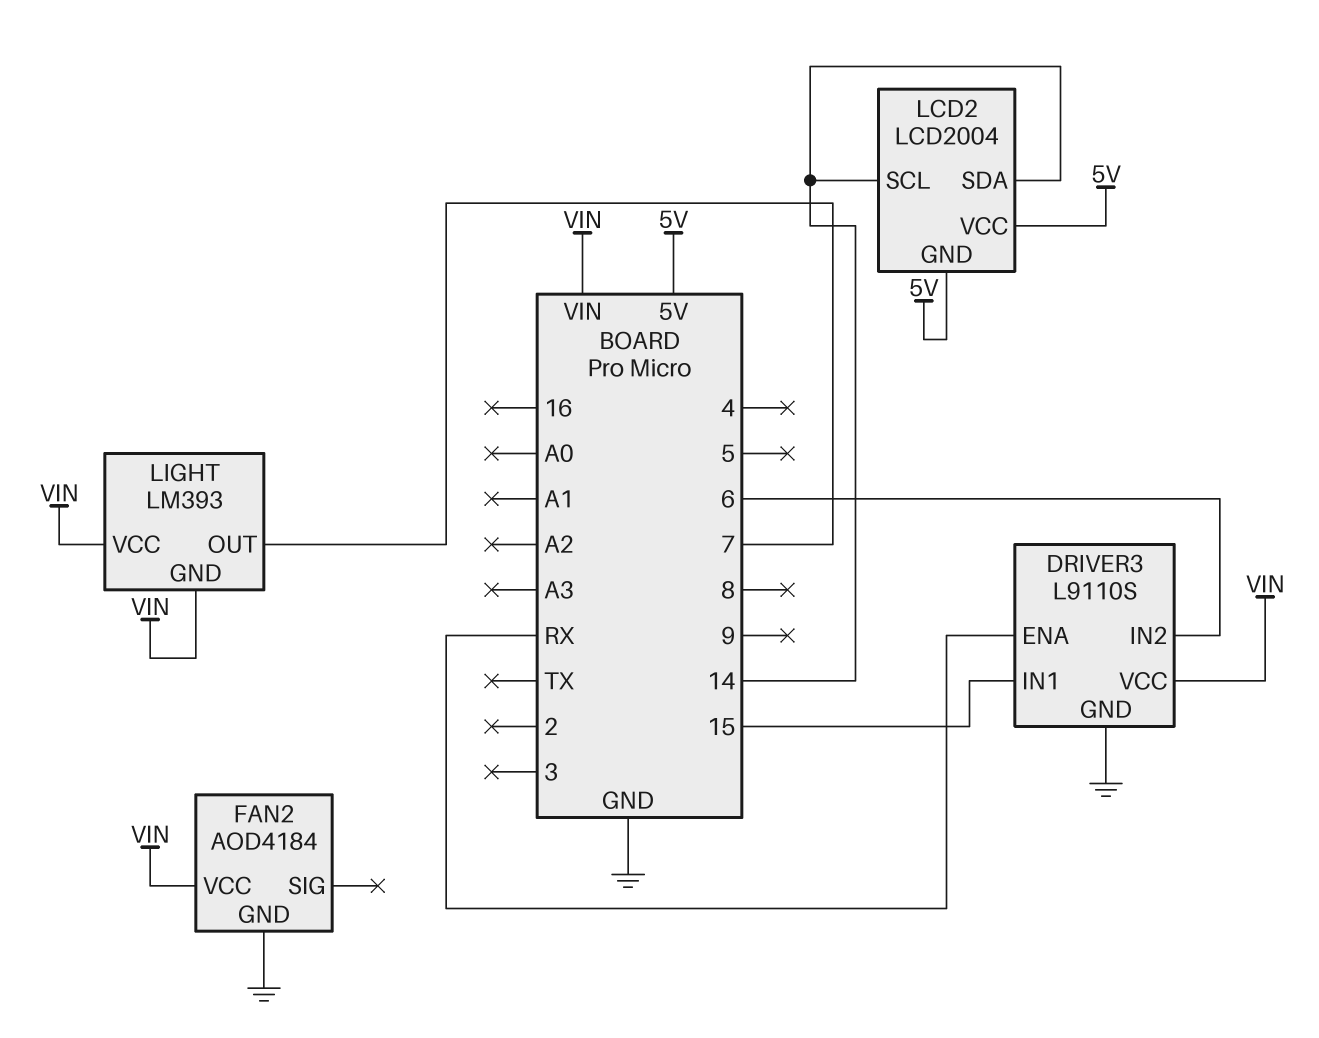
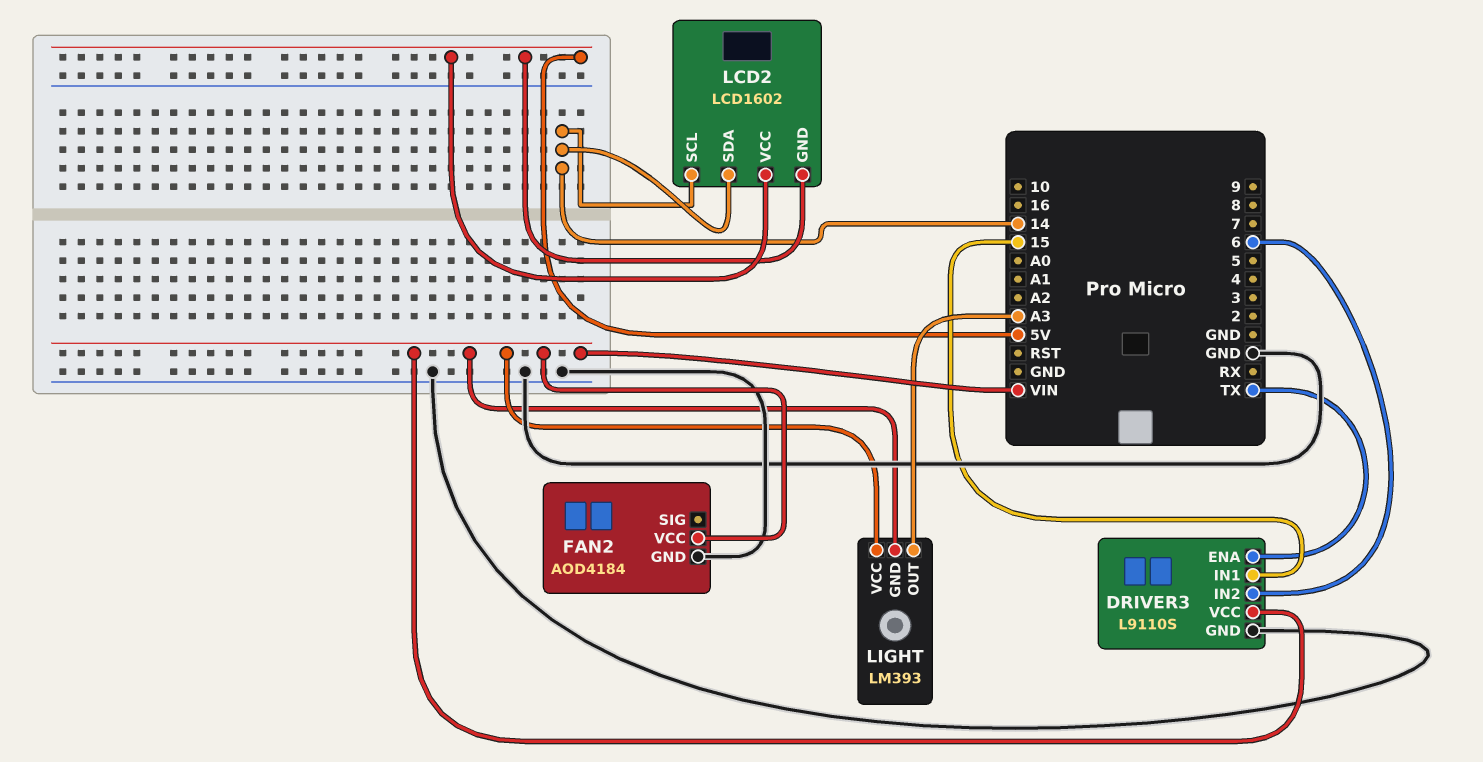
DRIVER3 pin ENA: RX -> TX
LCD2: LCD2004 -> LCD1602
LIGHT pin OUT: 7 -> A3

